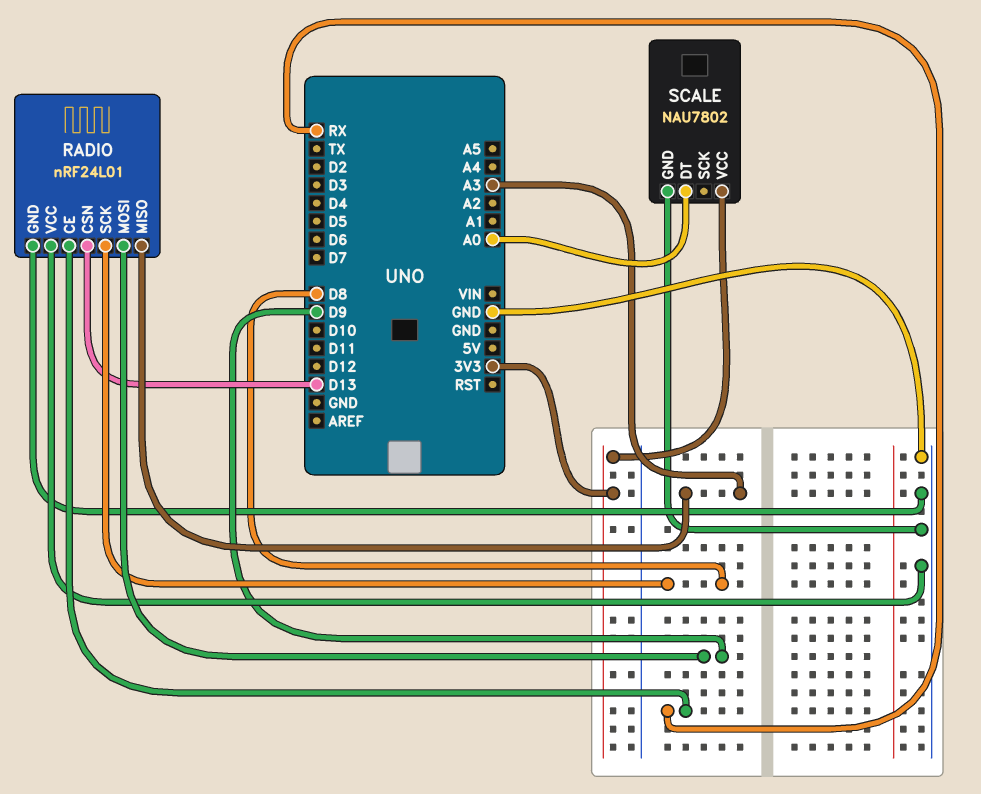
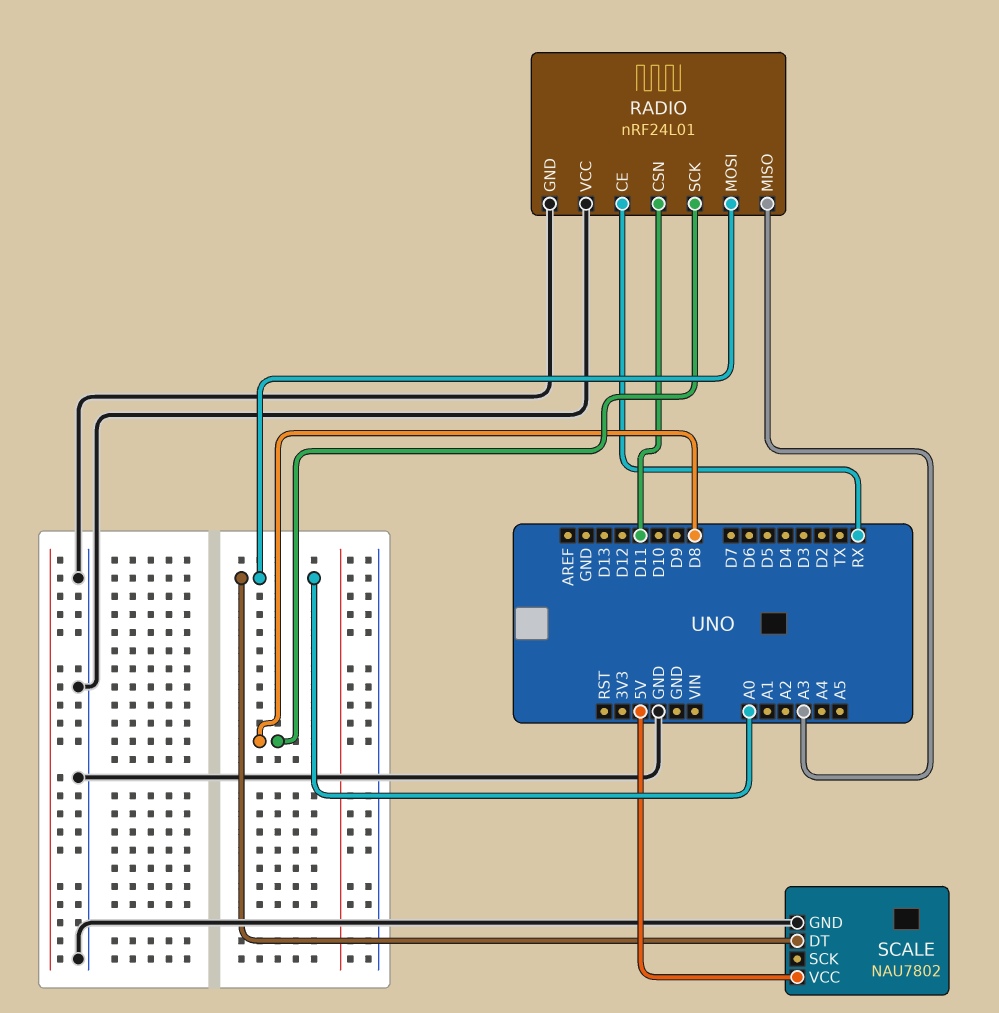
RADIO pin CSN: D13 -> D11
RADIO pin MOSI: D9 -> A0
SCALE pin VCC: 3V3 -> 5V

